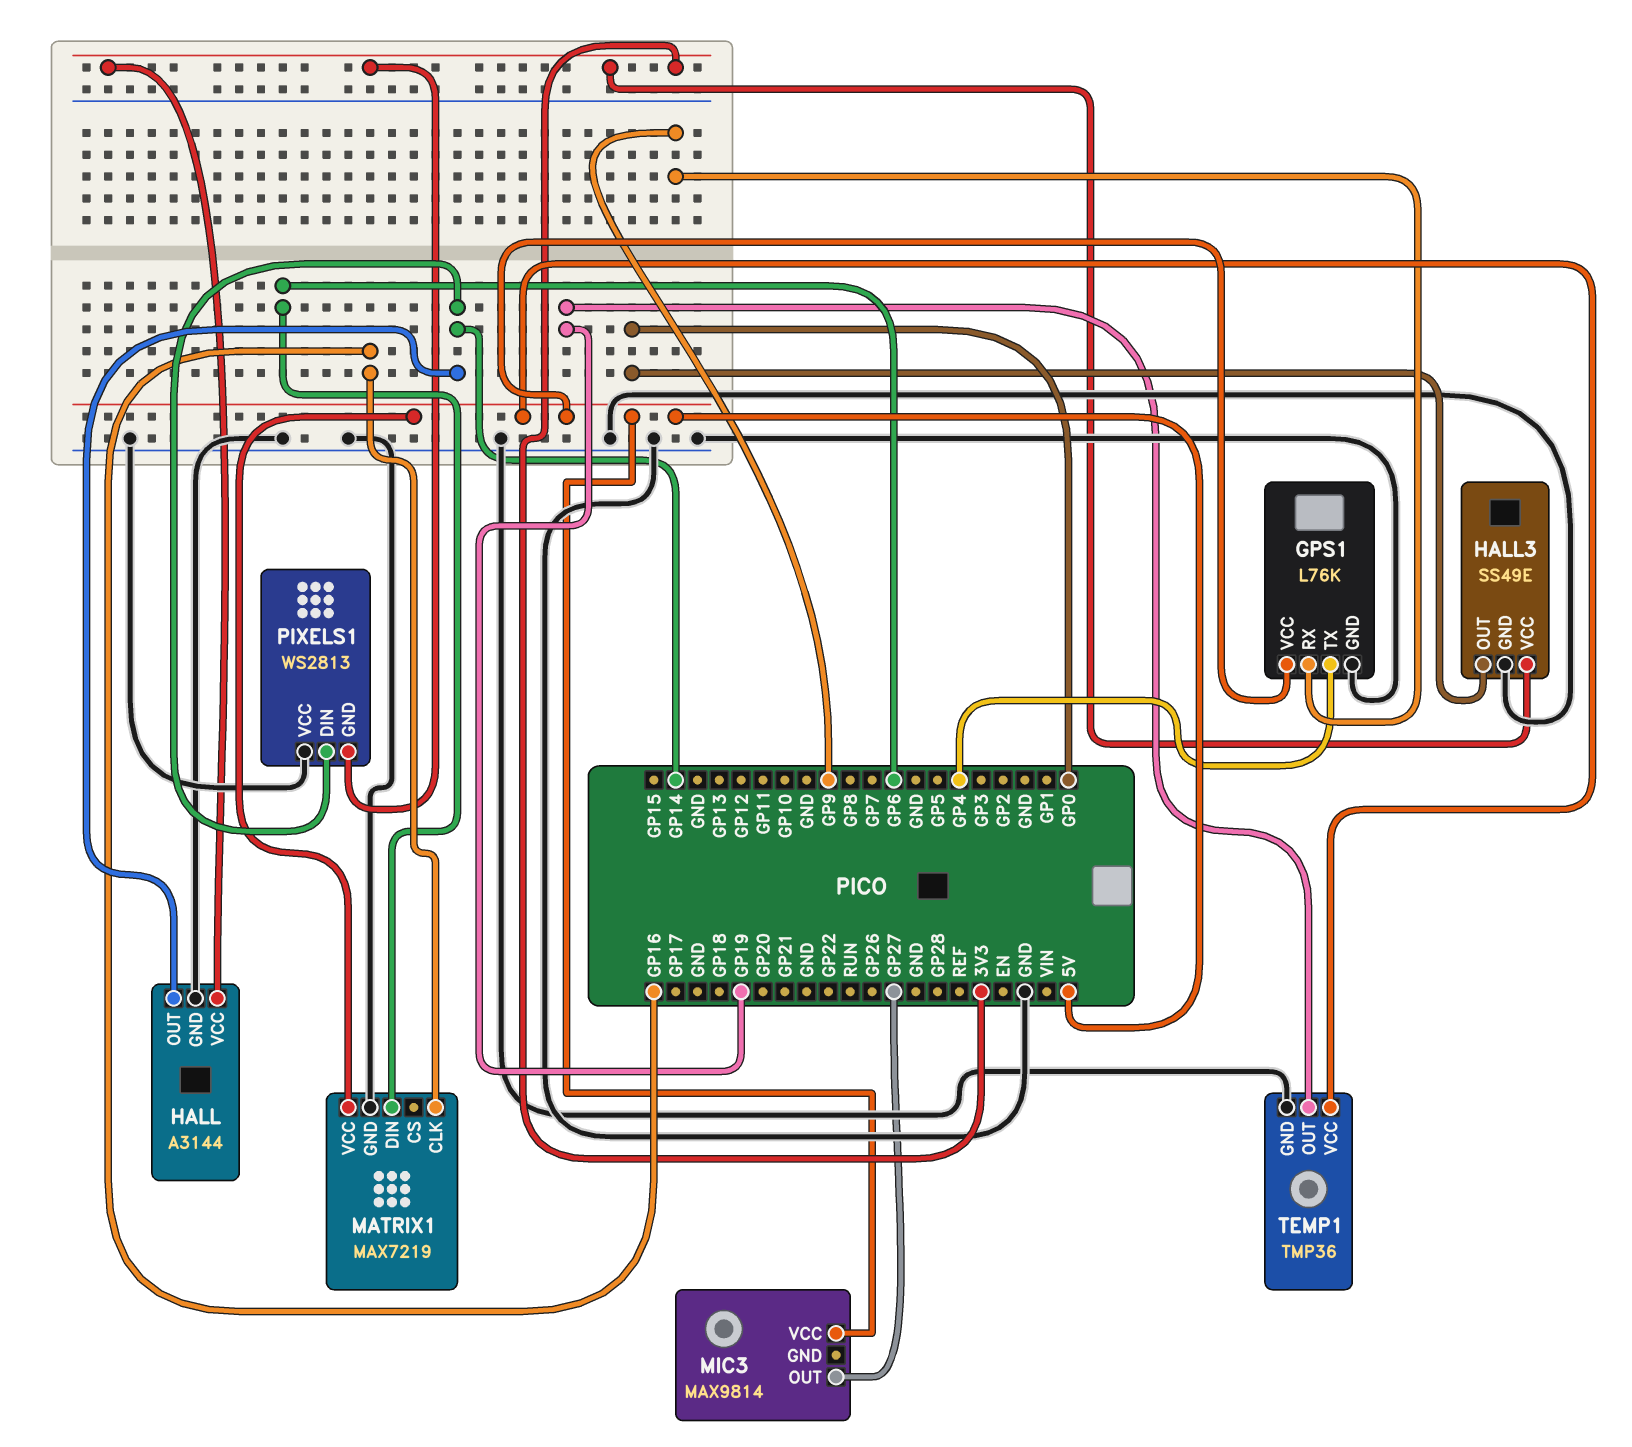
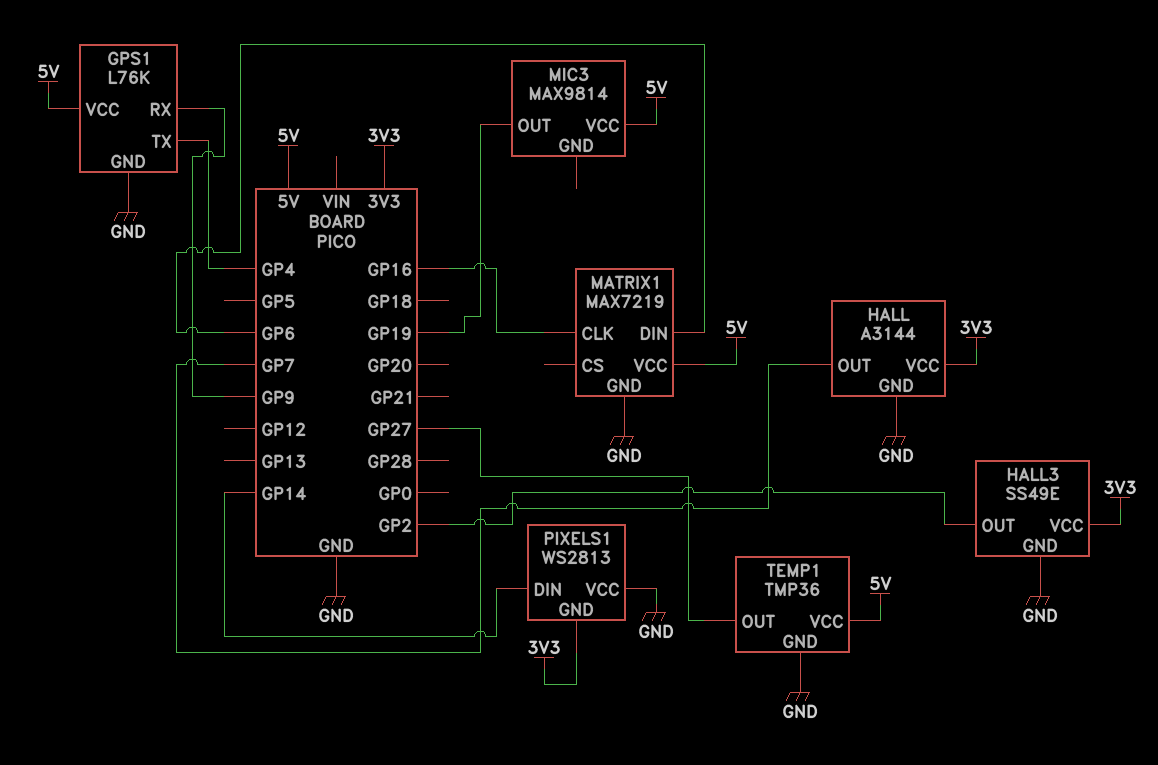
HALL pin OUT: GP14 -> GP7
HALL3 pin OUT: GP0 -> GP2
MIC3 pin OUT: GP27 -> GP19
TEMP1 pin OUT: GP19 -> GP27

